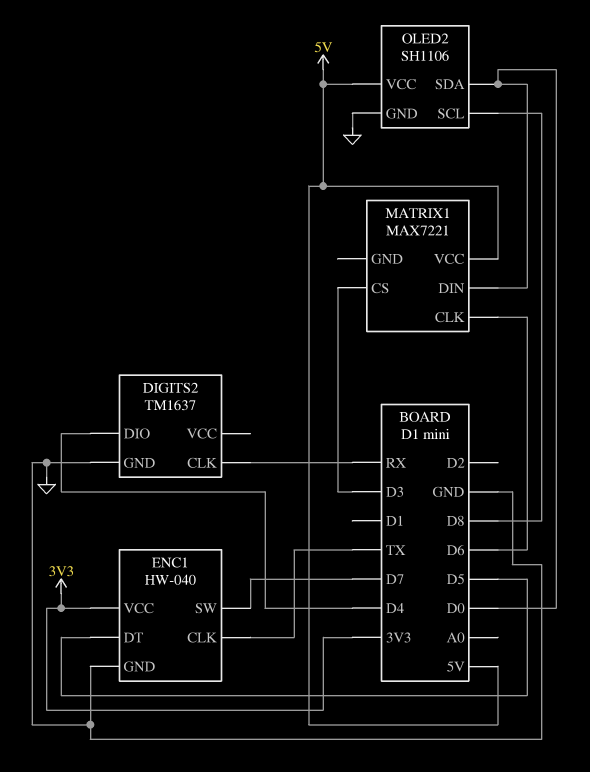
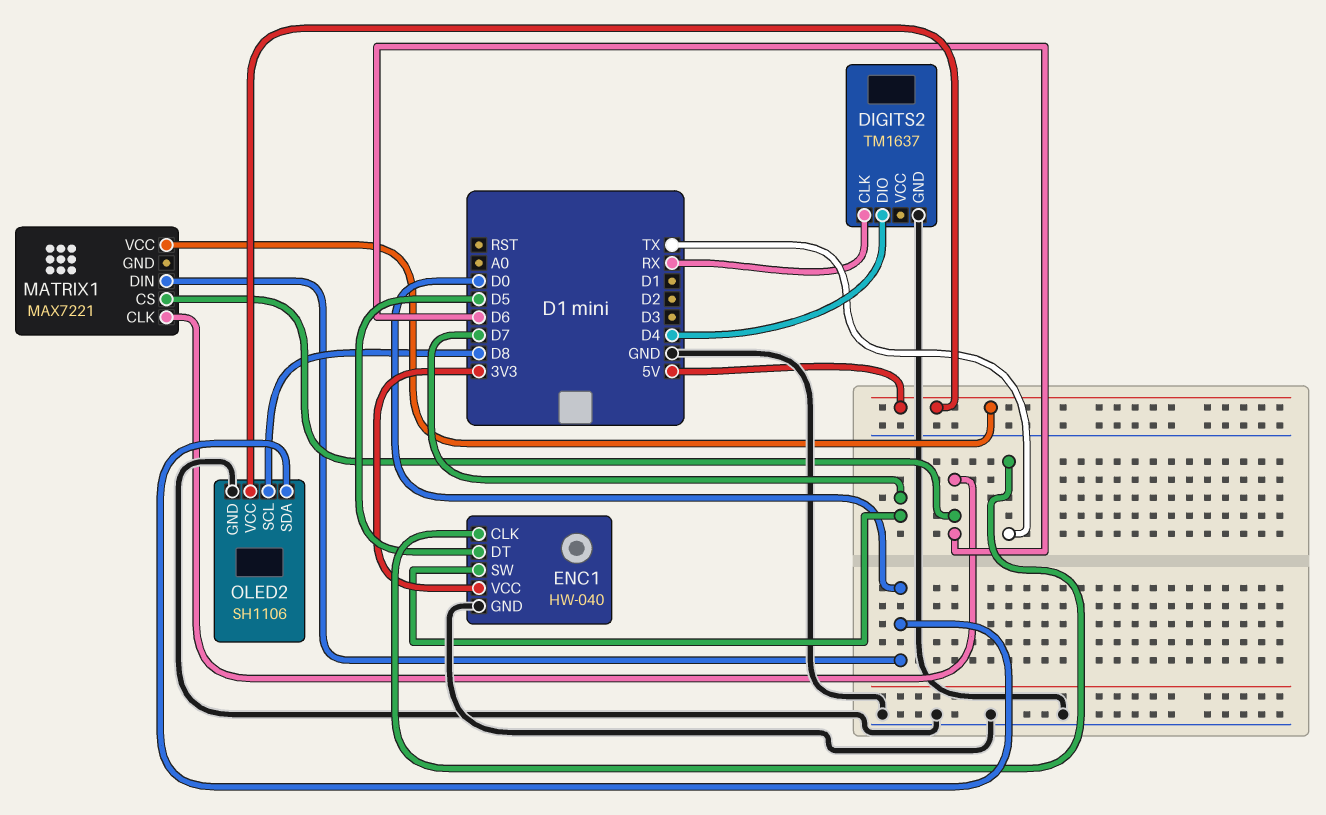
MATRIX1 pin CS: D3 -> D6

